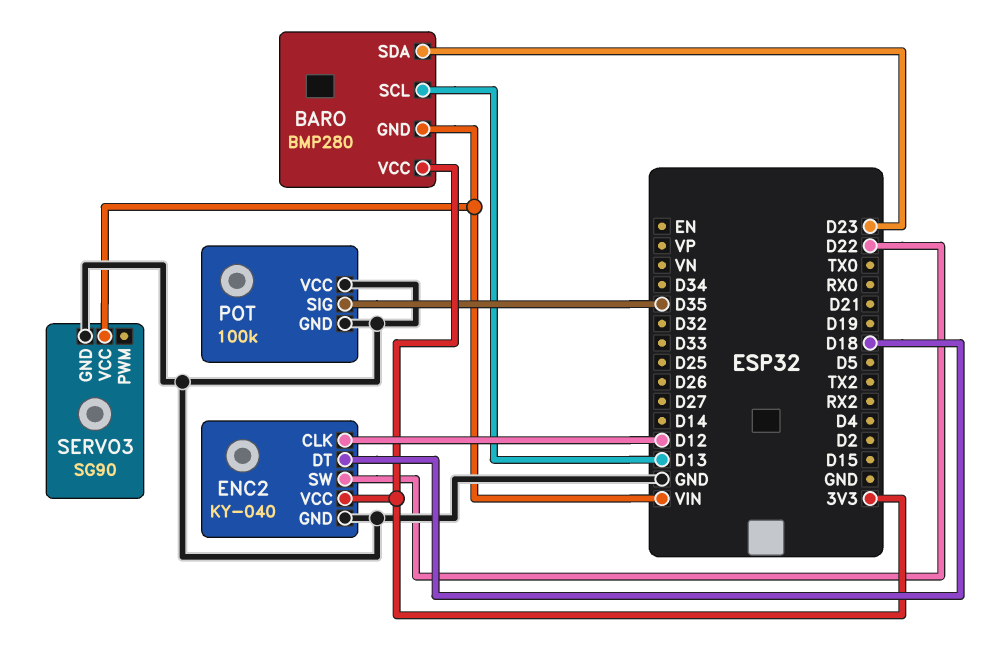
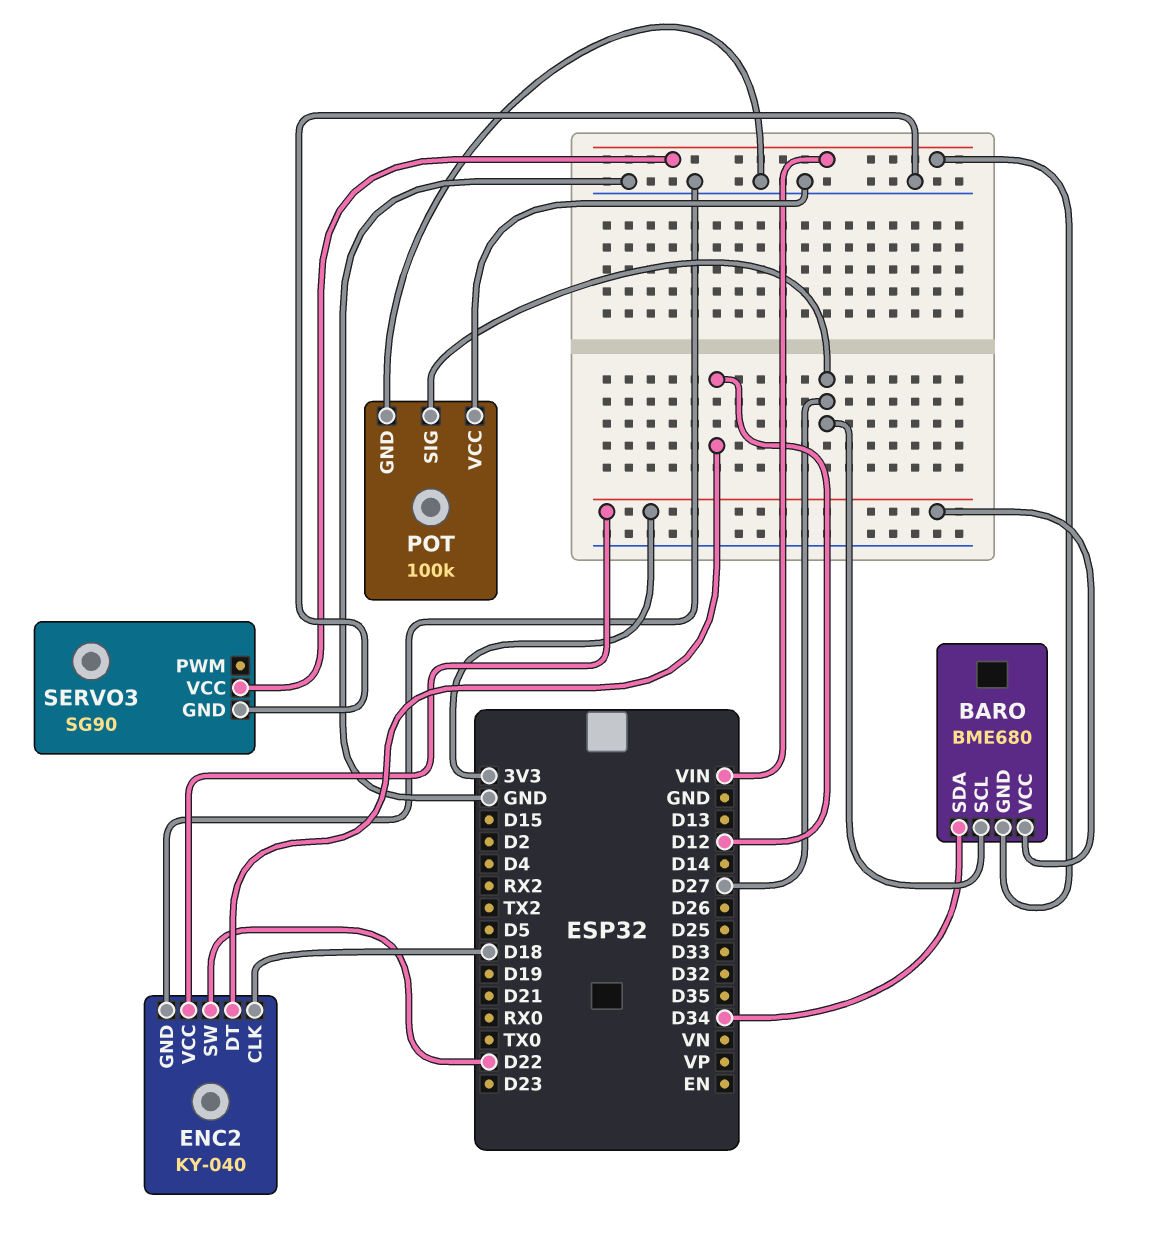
BARO: BMP280 -> BME680
BARO pin SCL: D13 -> D27
BARO pin SDA: D23 -> D34
ENC2 pin CLK: D12 -> D18
ENC2 pin DT: D18 -> D12
POT pin SIG: D35 -> D27

